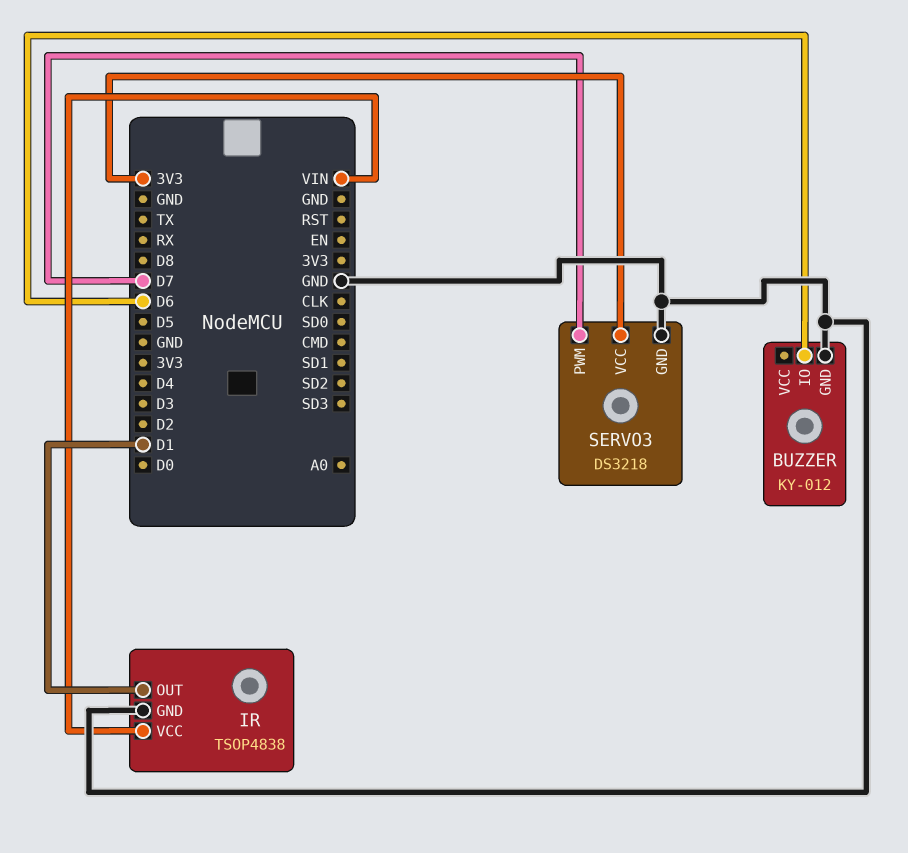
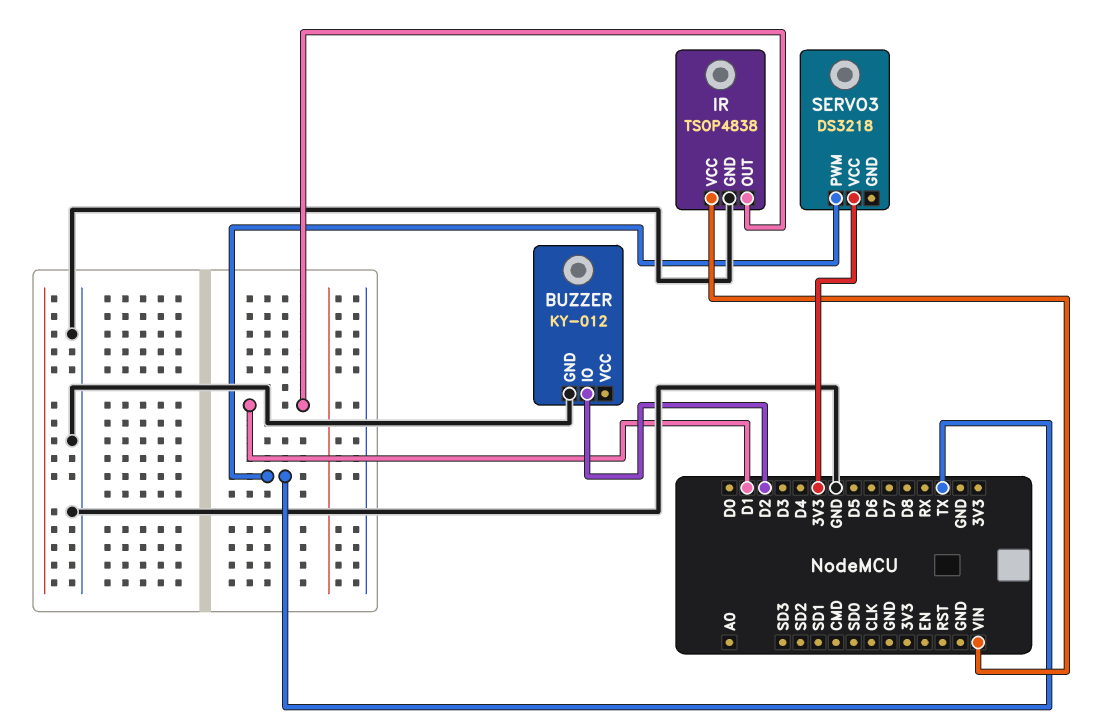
BUZZER pin IO: D6 -> D2
SERVO3 pin GND: GND -> none
SERVO3 pin PWM: D7 -> TX

